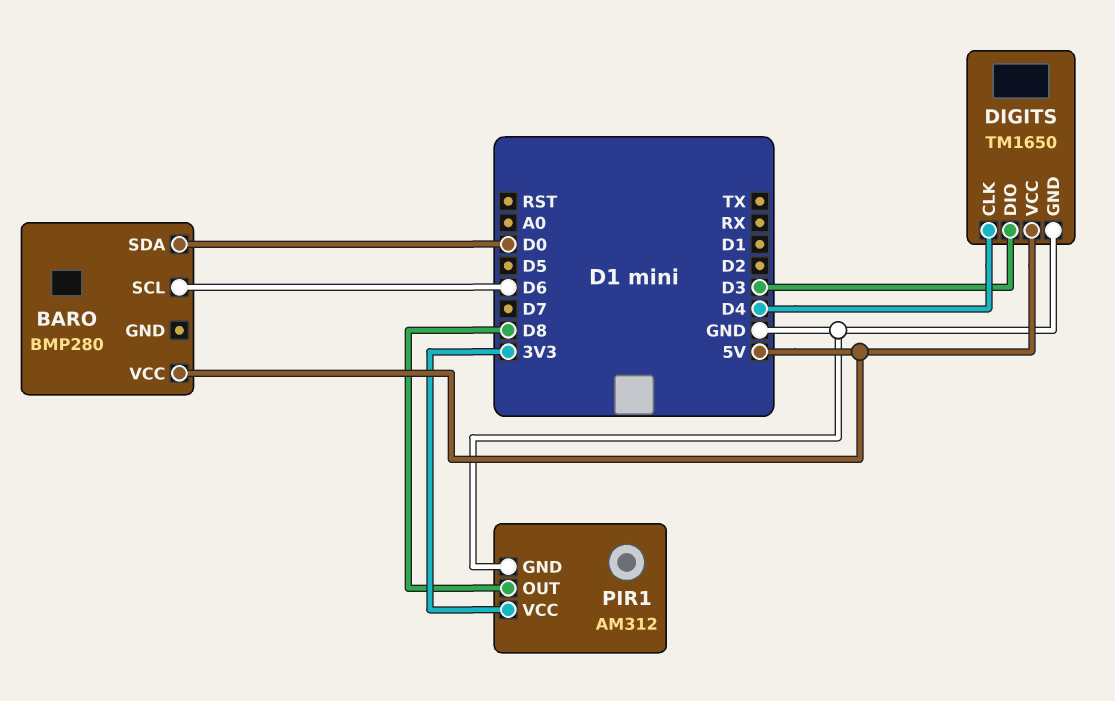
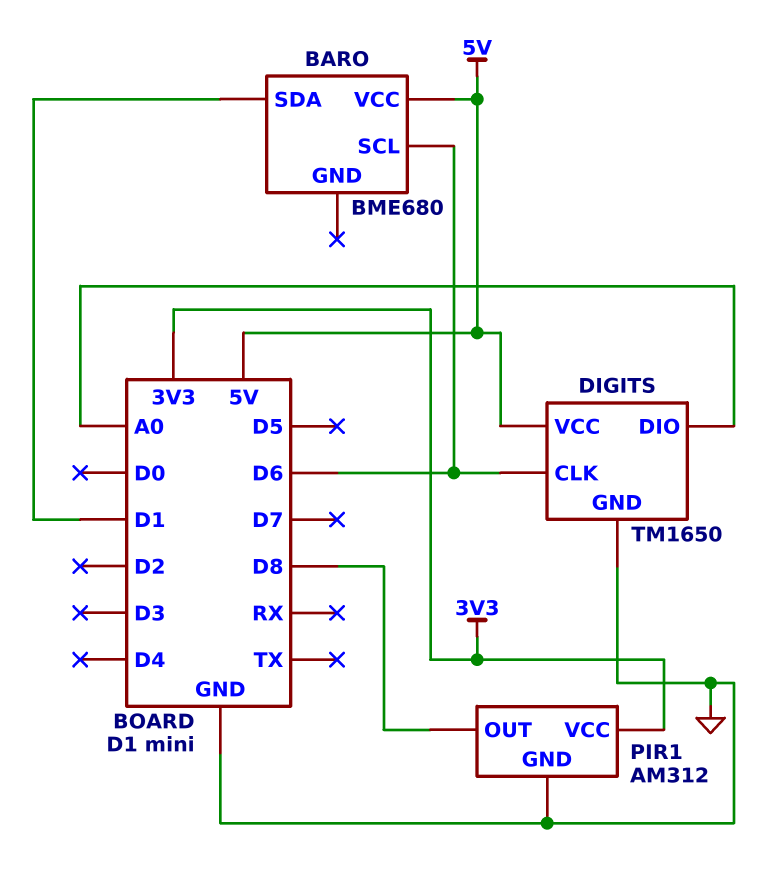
BARO: BMP280 -> BME680
BARO pin SDA: D0 -> D1
DIGITS pin CLK: D4 -> D6
DIGITS pin DIO: D3 -> A0

